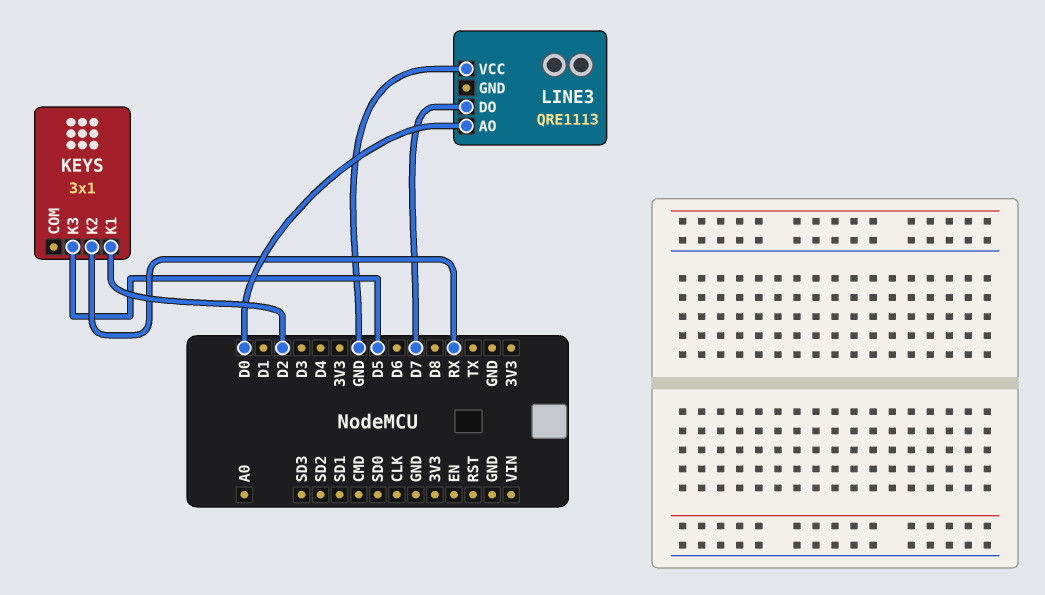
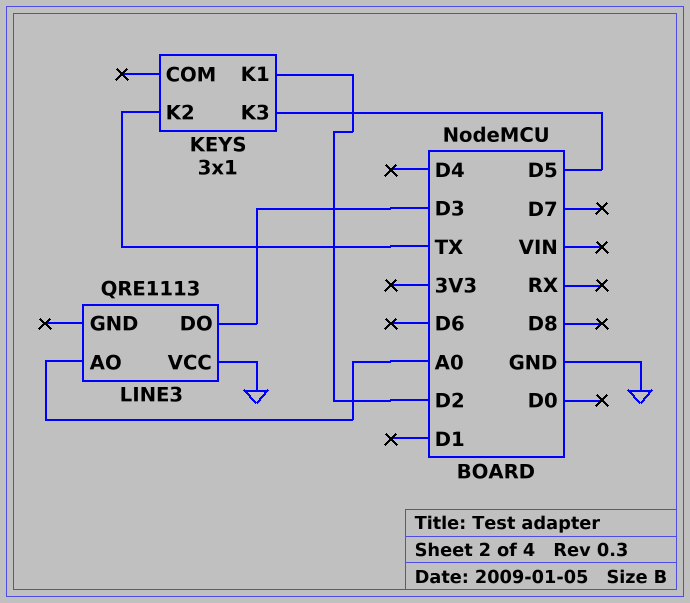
KEYS pin K2: RX -> TX
LINE3 pin AO: D0 -> A0
LINE3 pin DO: D7 -> D3

